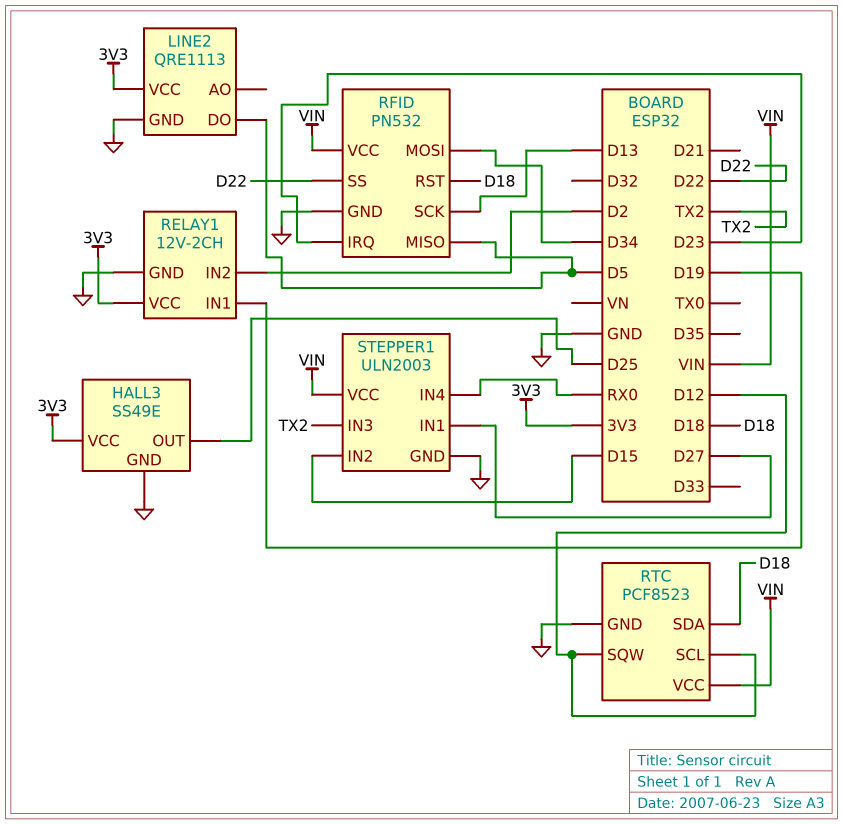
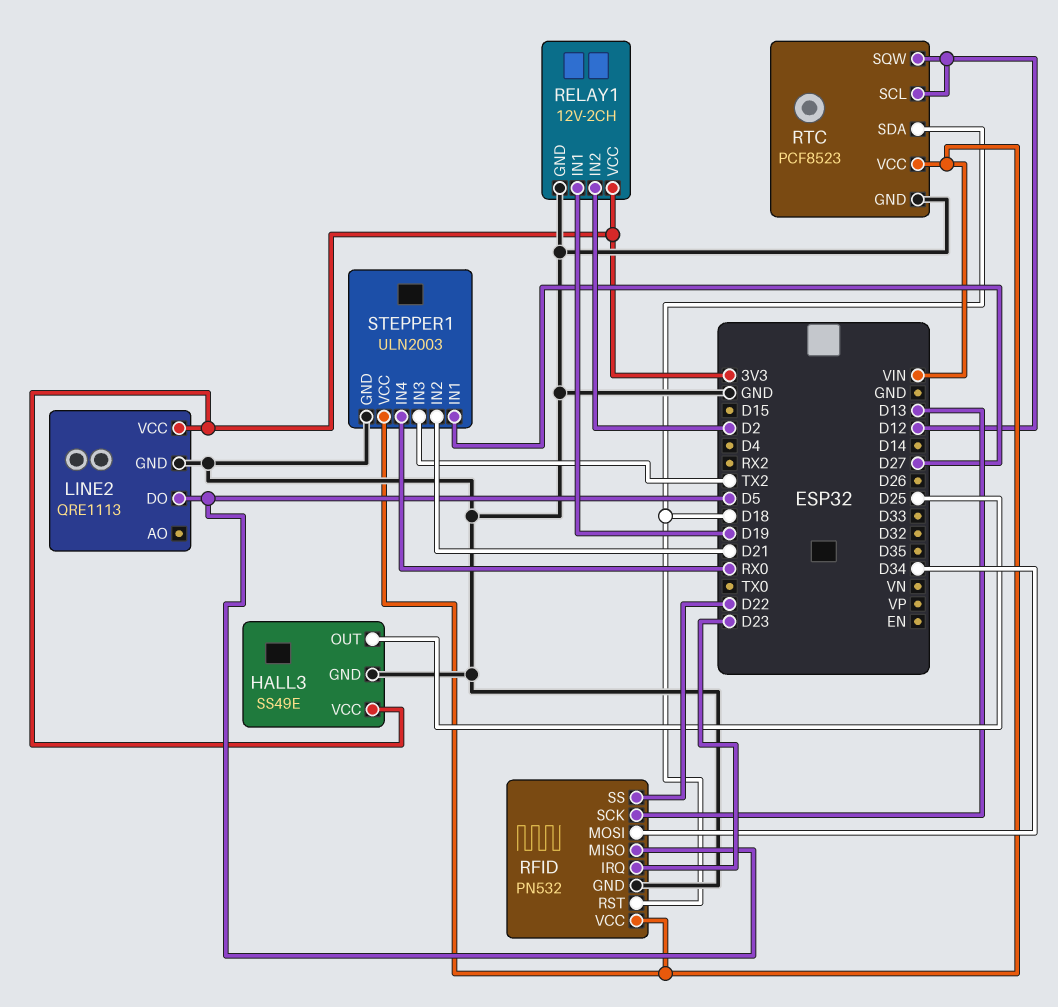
STEPPER1 pin IN2: D15 -> D21

